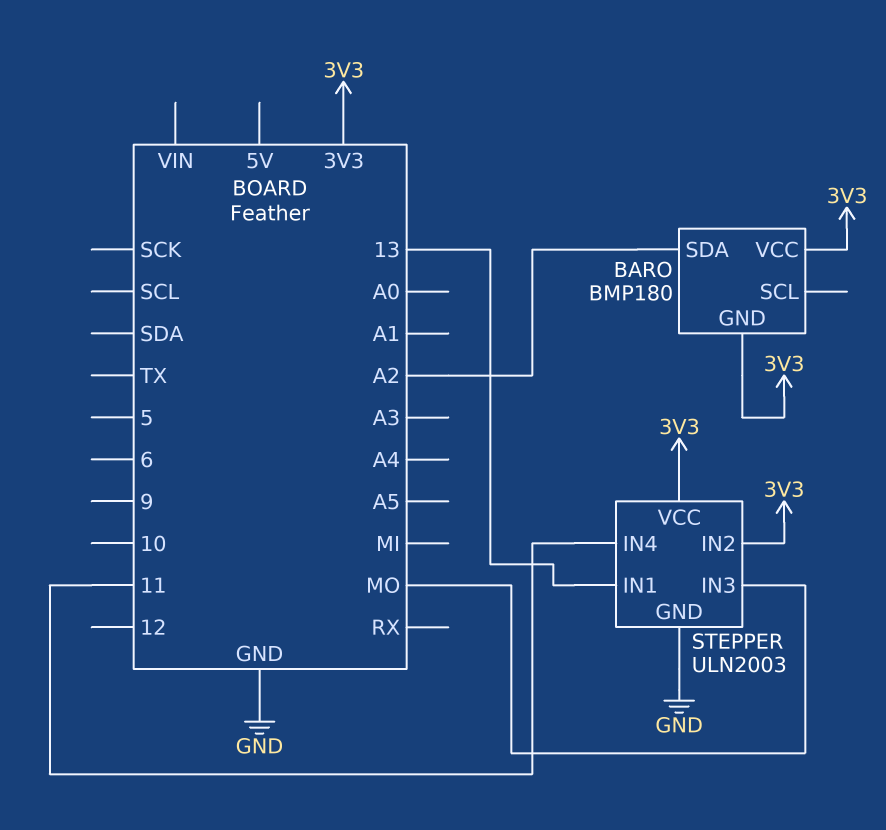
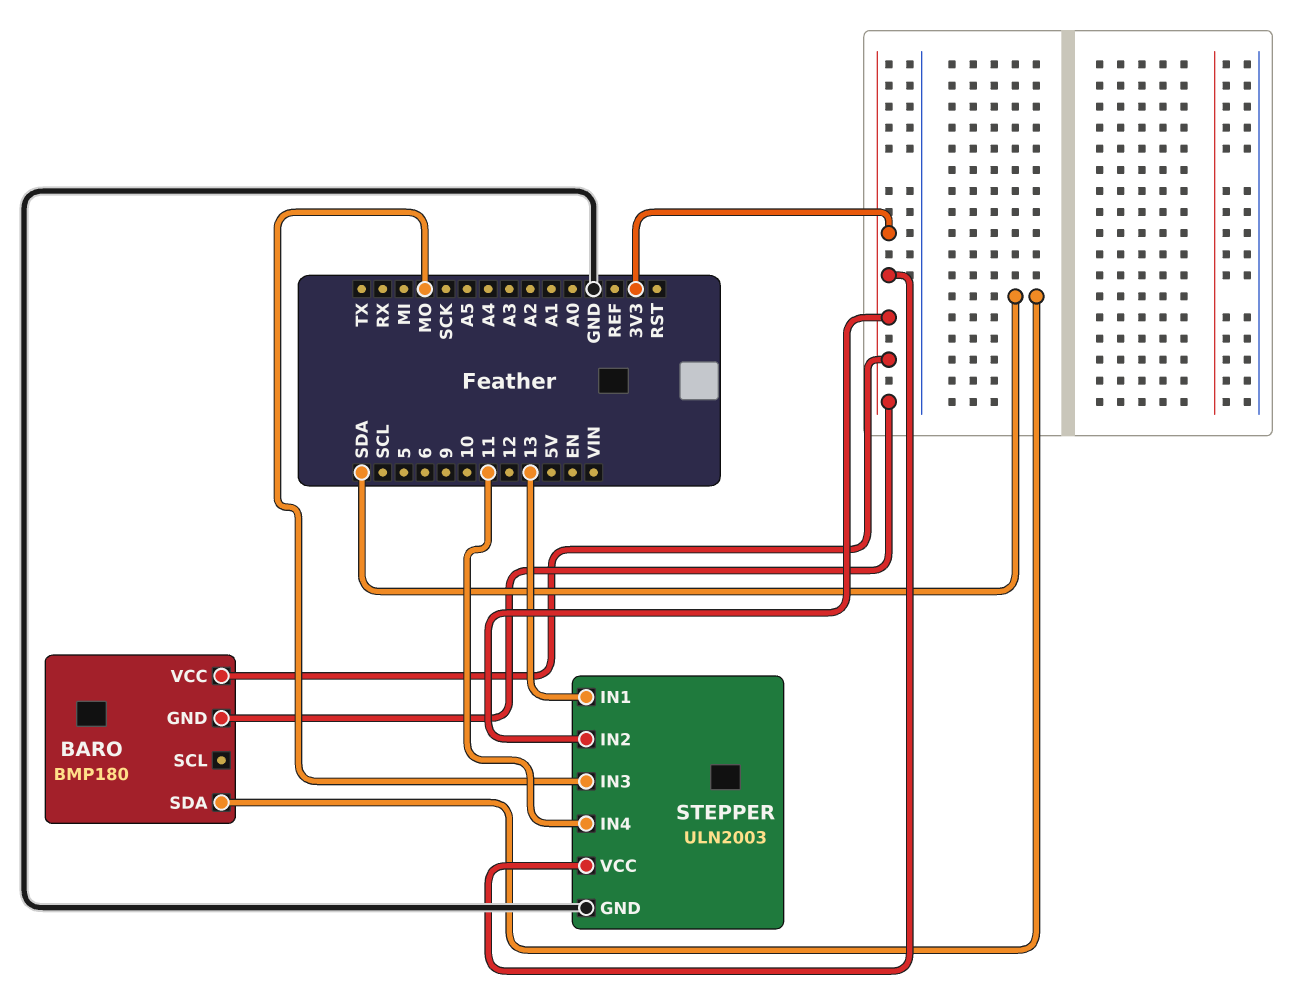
BARO pin SDA: A2 -> SDA

